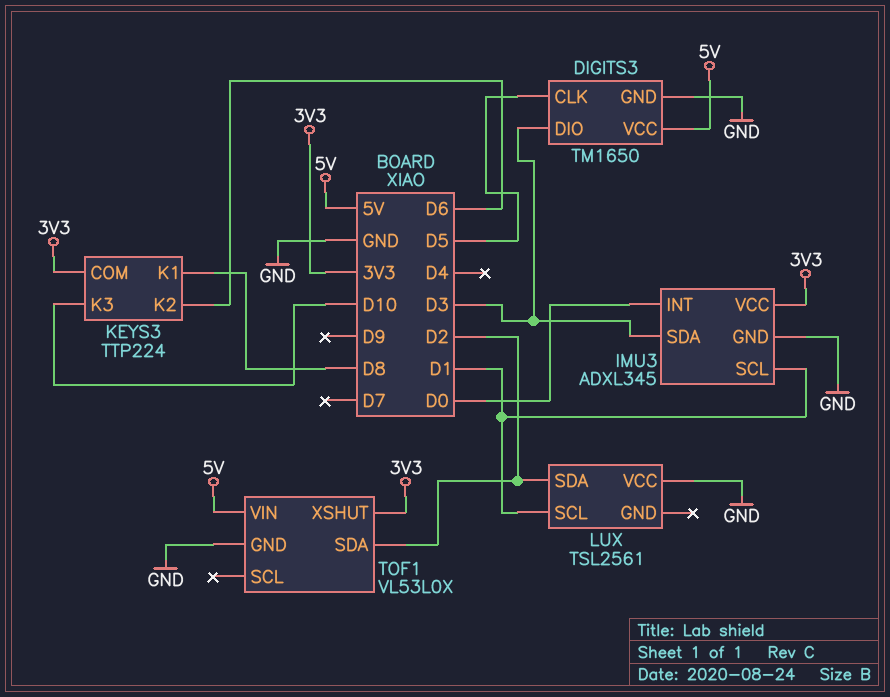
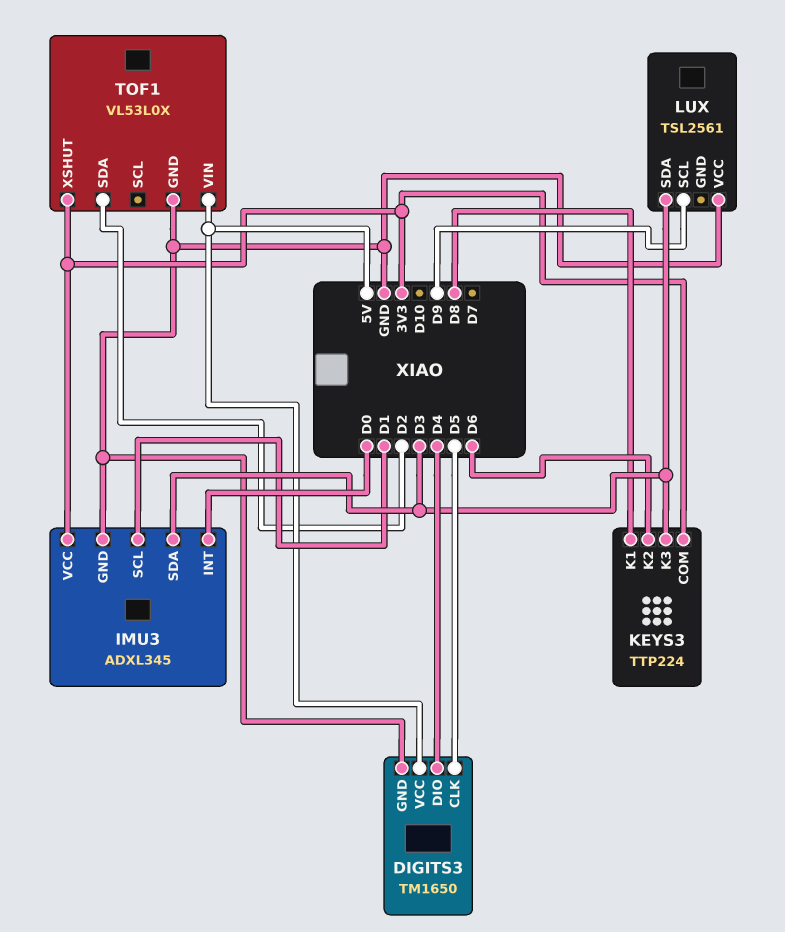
DIGITS3 pin DIO: D3 -> D4
KEYS3 pin K3: D10 -> D3
LUX pin SCL: D1 -> D9
LUX pin SDA: D2 -> D3

